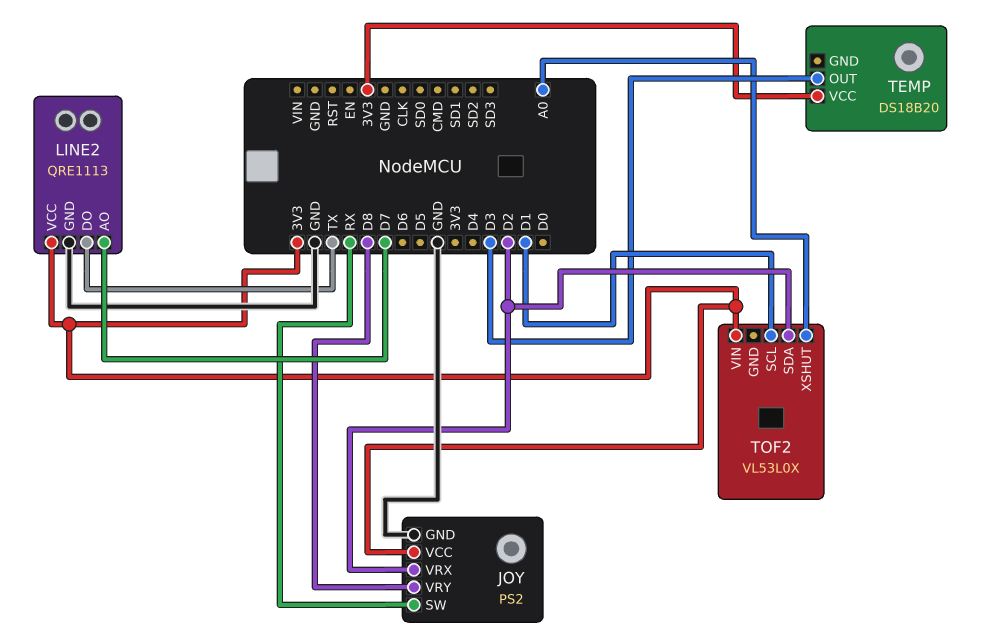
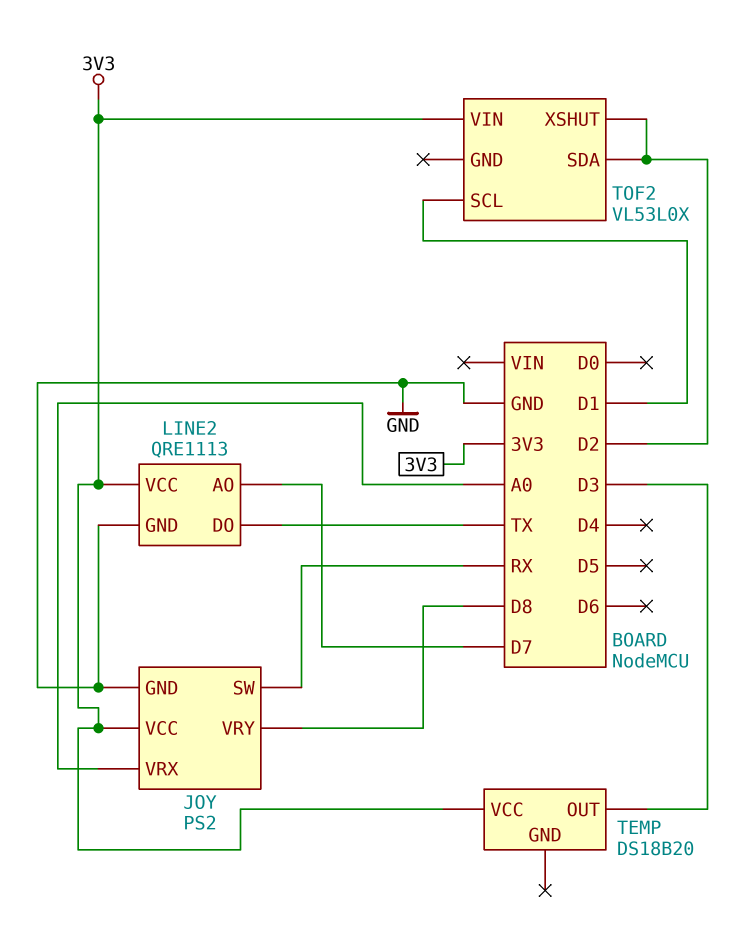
JOY pin VRX: D2 -> A0
TOF2 pin XSHUT: A0 -> D2

